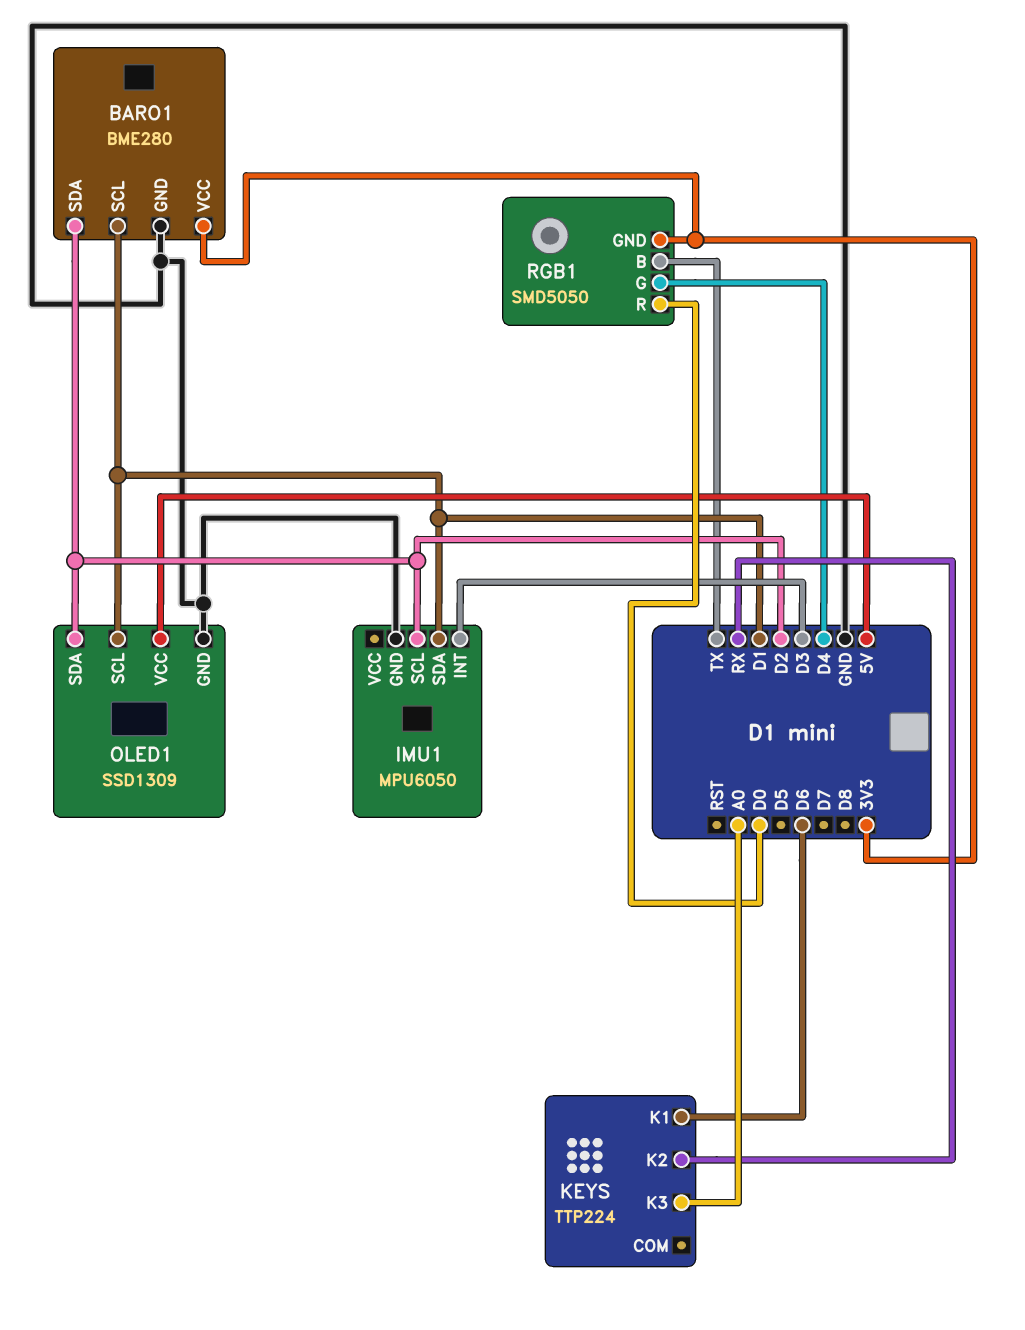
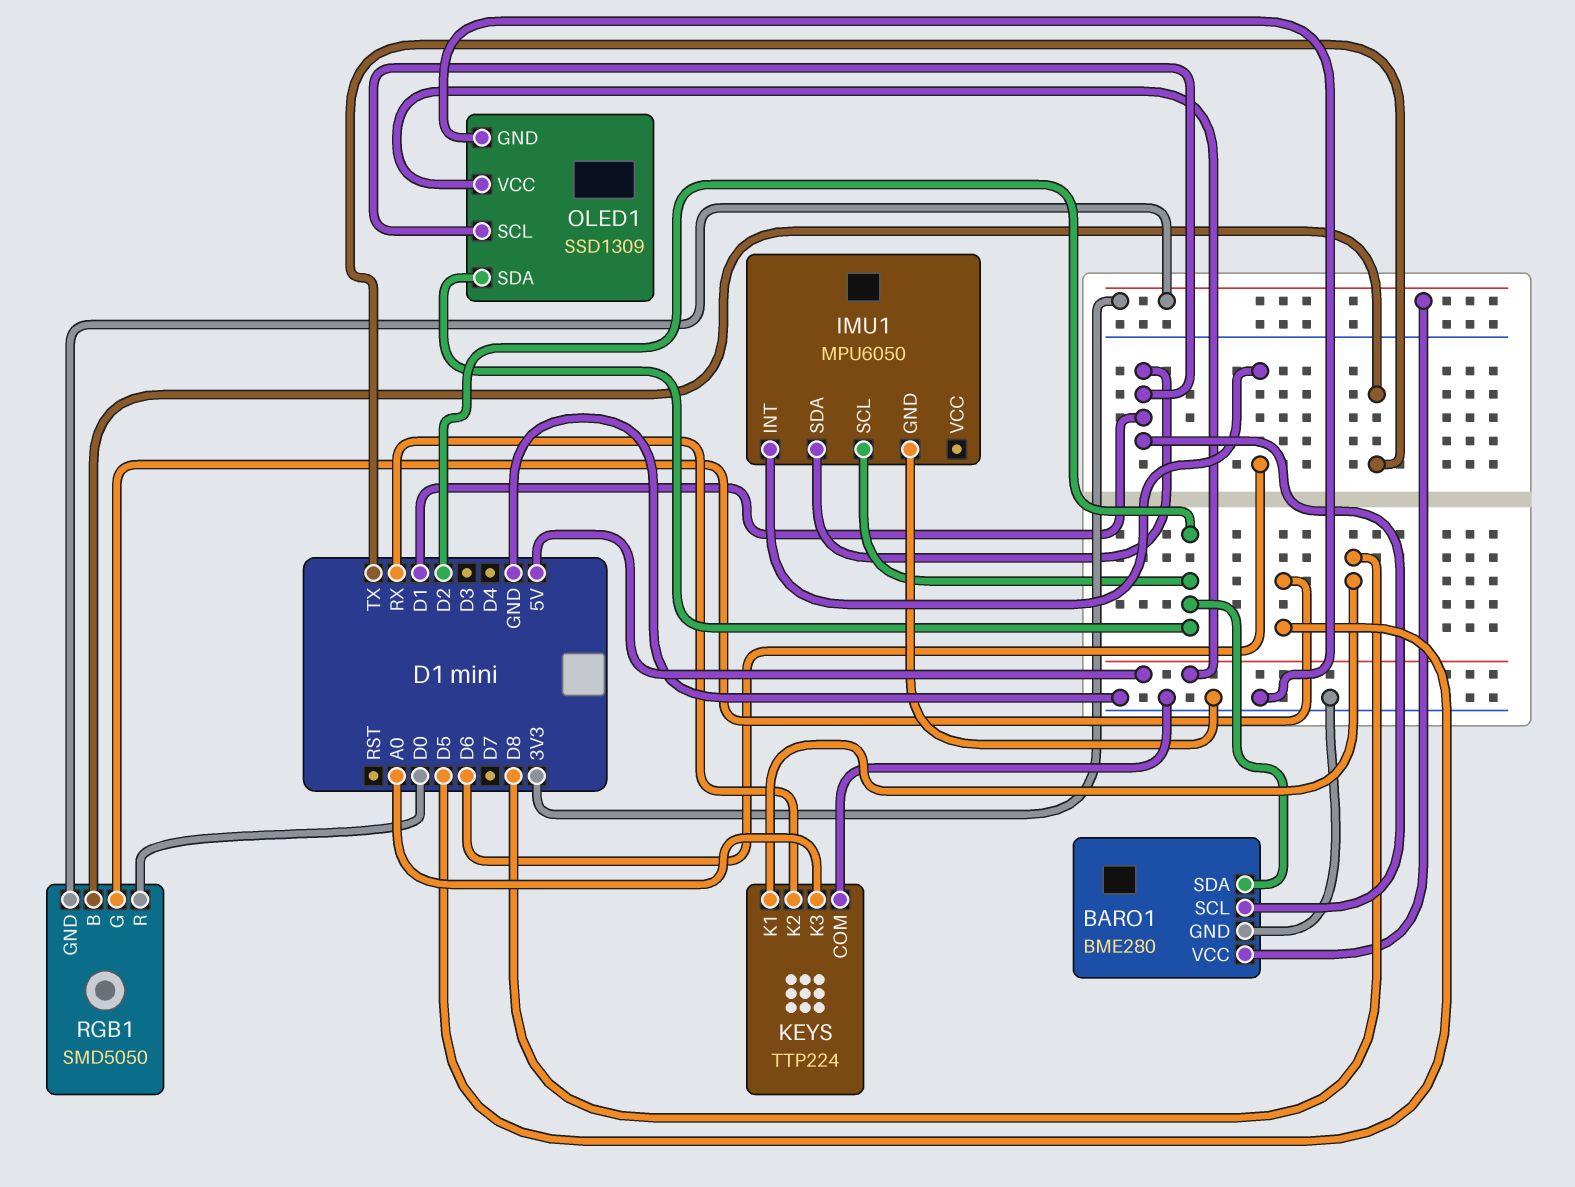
IMU1 pin INT: D3 -> D6
KEYS pin COM: none -> GND
KEYS pin K1: D6 -> D8
RGB1 pin G: D4 -> D5

